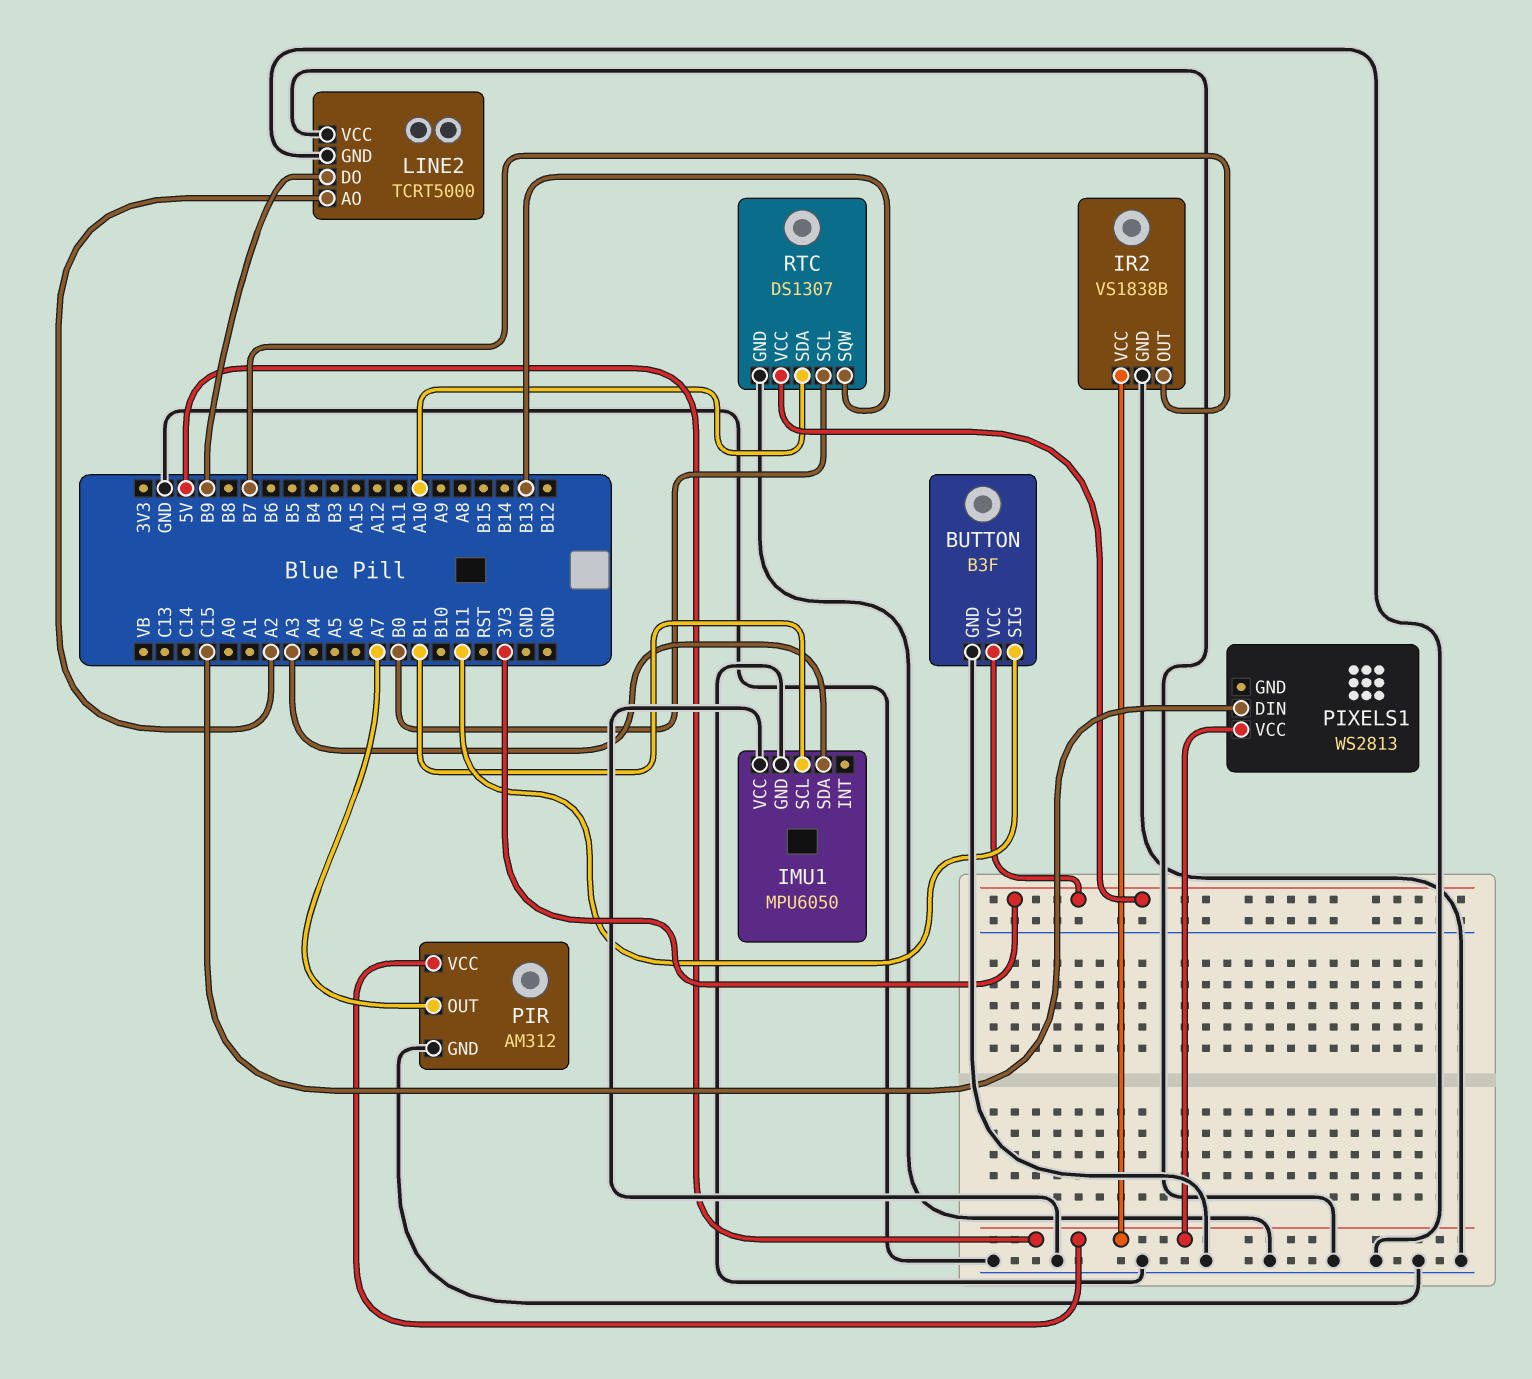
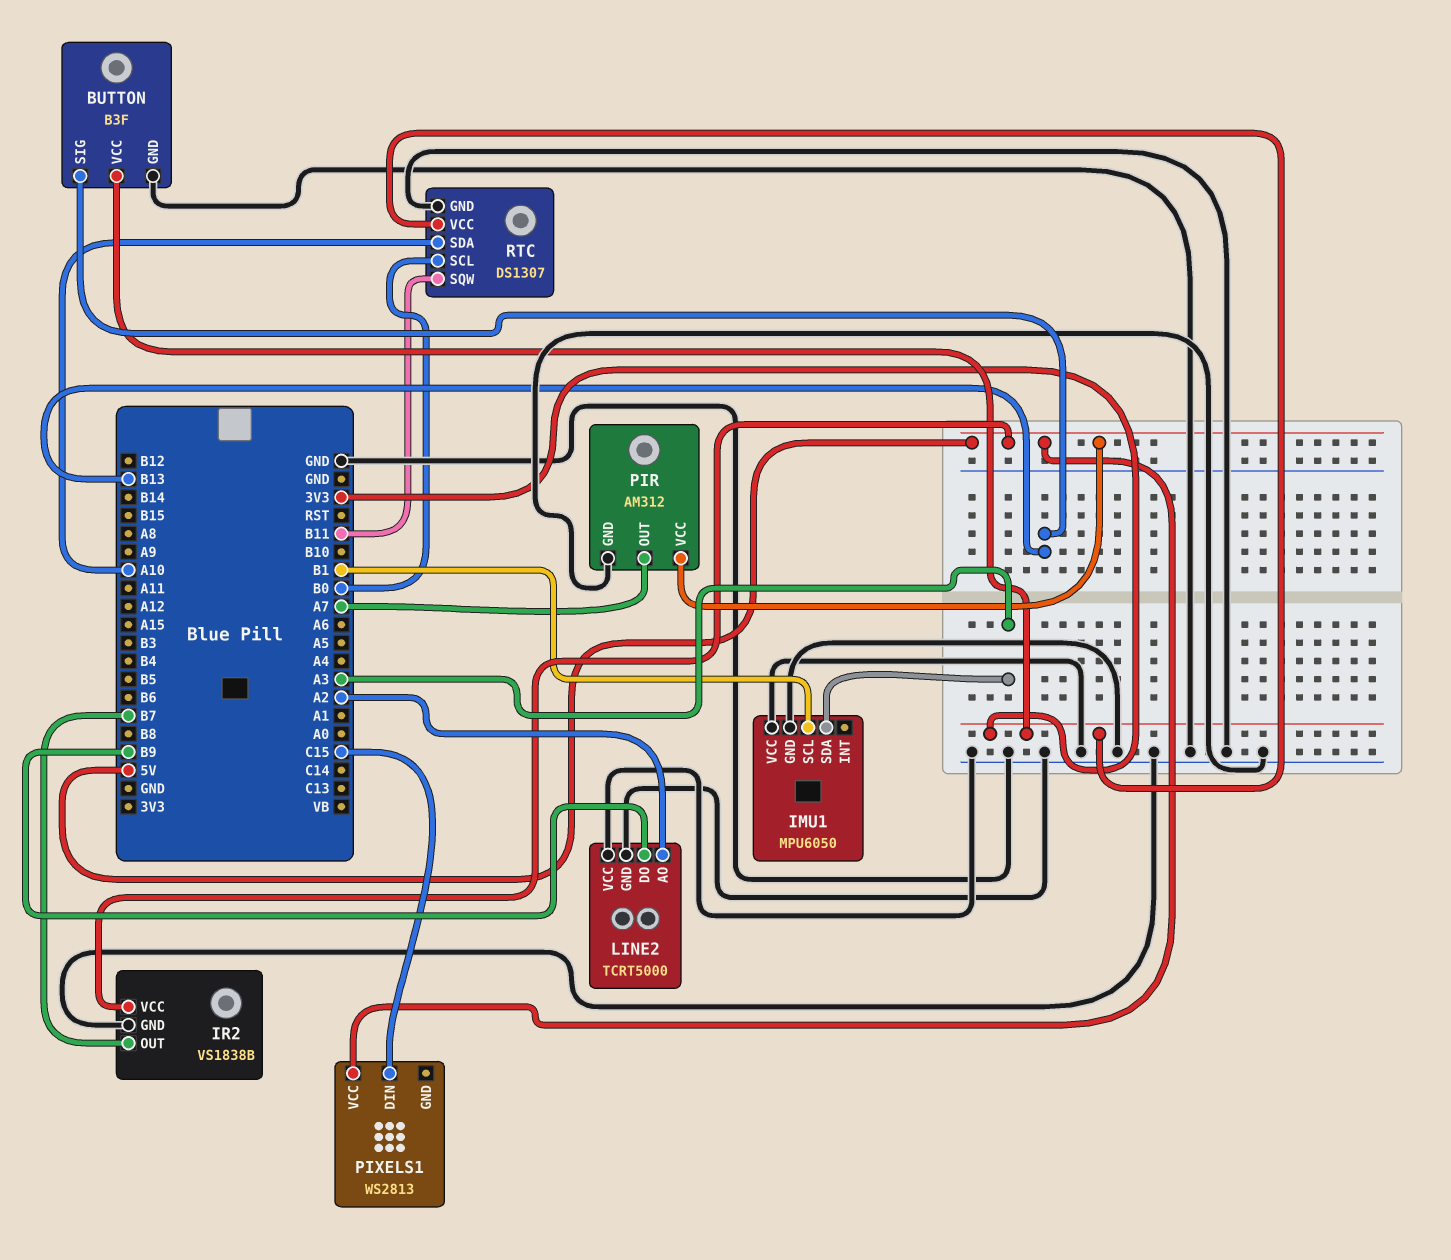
BUTTON pin SIG: B11 -> B13
RTC pin SQW: B13 -> B11

